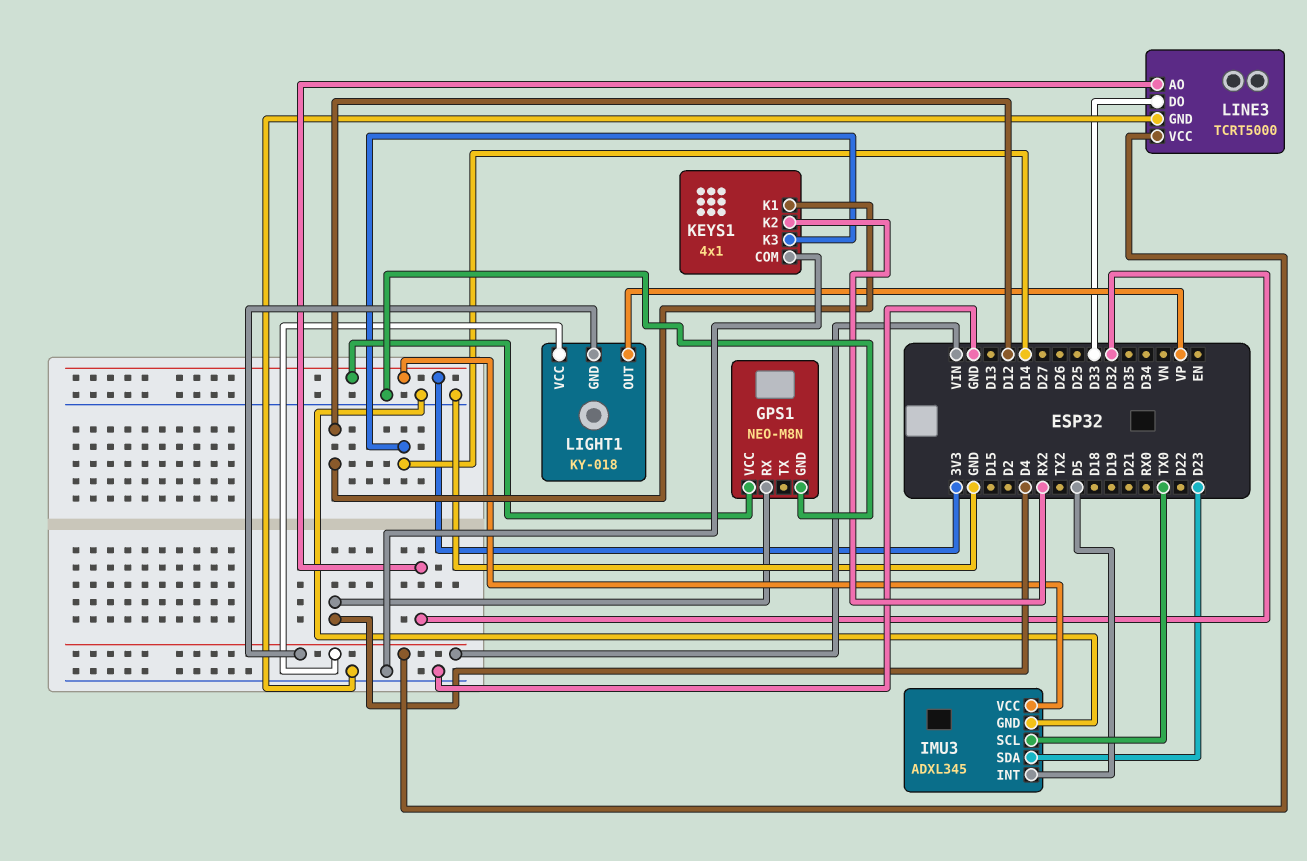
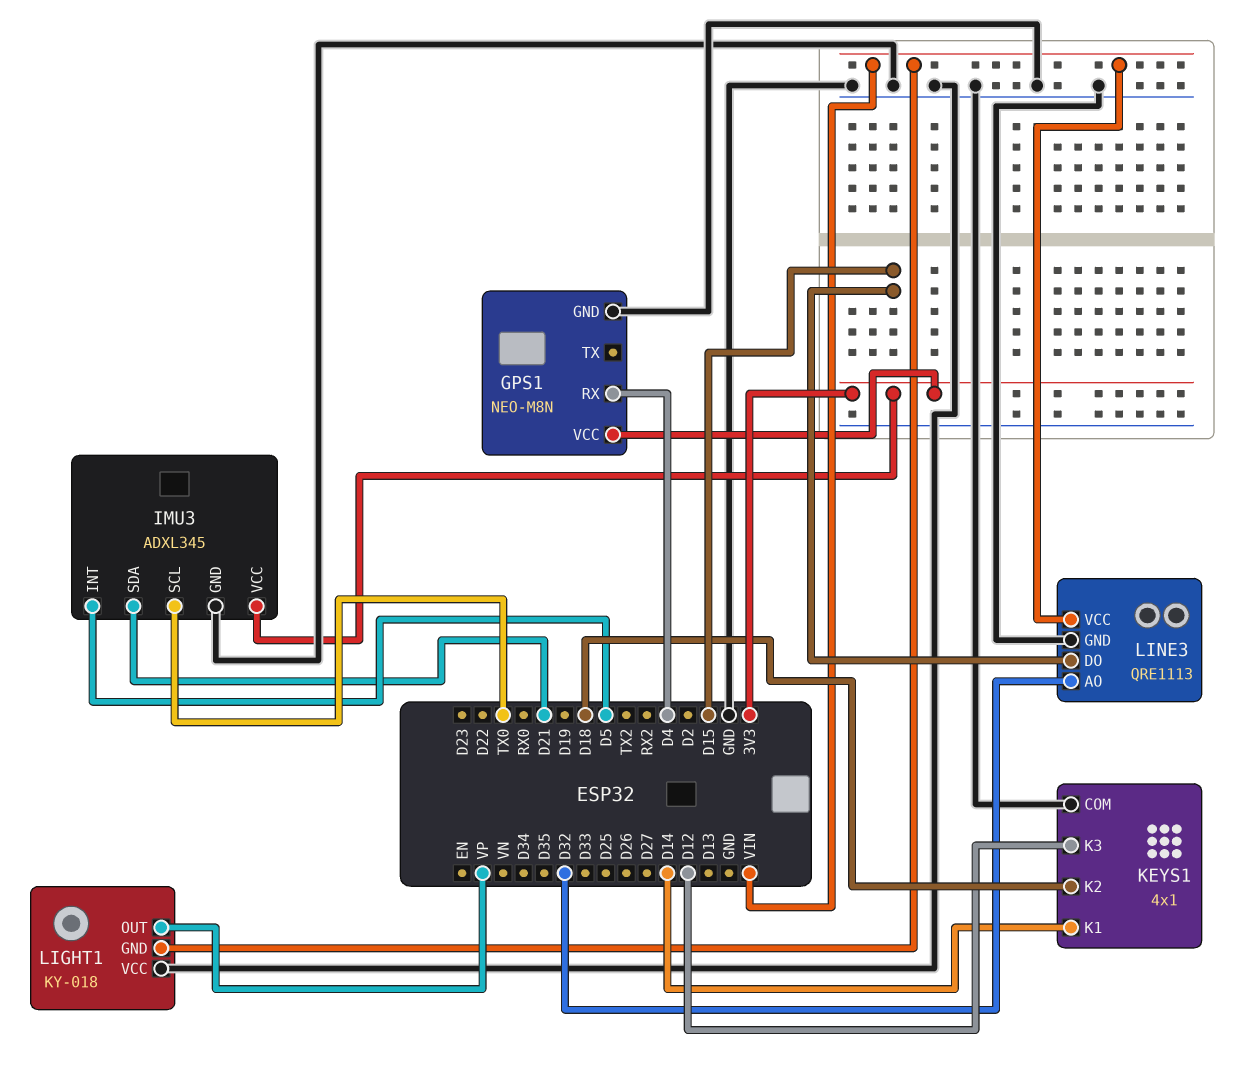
IMU3 pin SDA: D23 -> D21
KEYS1 pin K1: D12 -> D14
KEYS1 pin K2: RX2 -> D18
KEYS1 pin K3: D14 -> D12
LIGHT1 pin VCC: VIN -> GND
LINE3: TCRT5000 -> QRE1113
LINE3 pin DO: D33 -> D15

